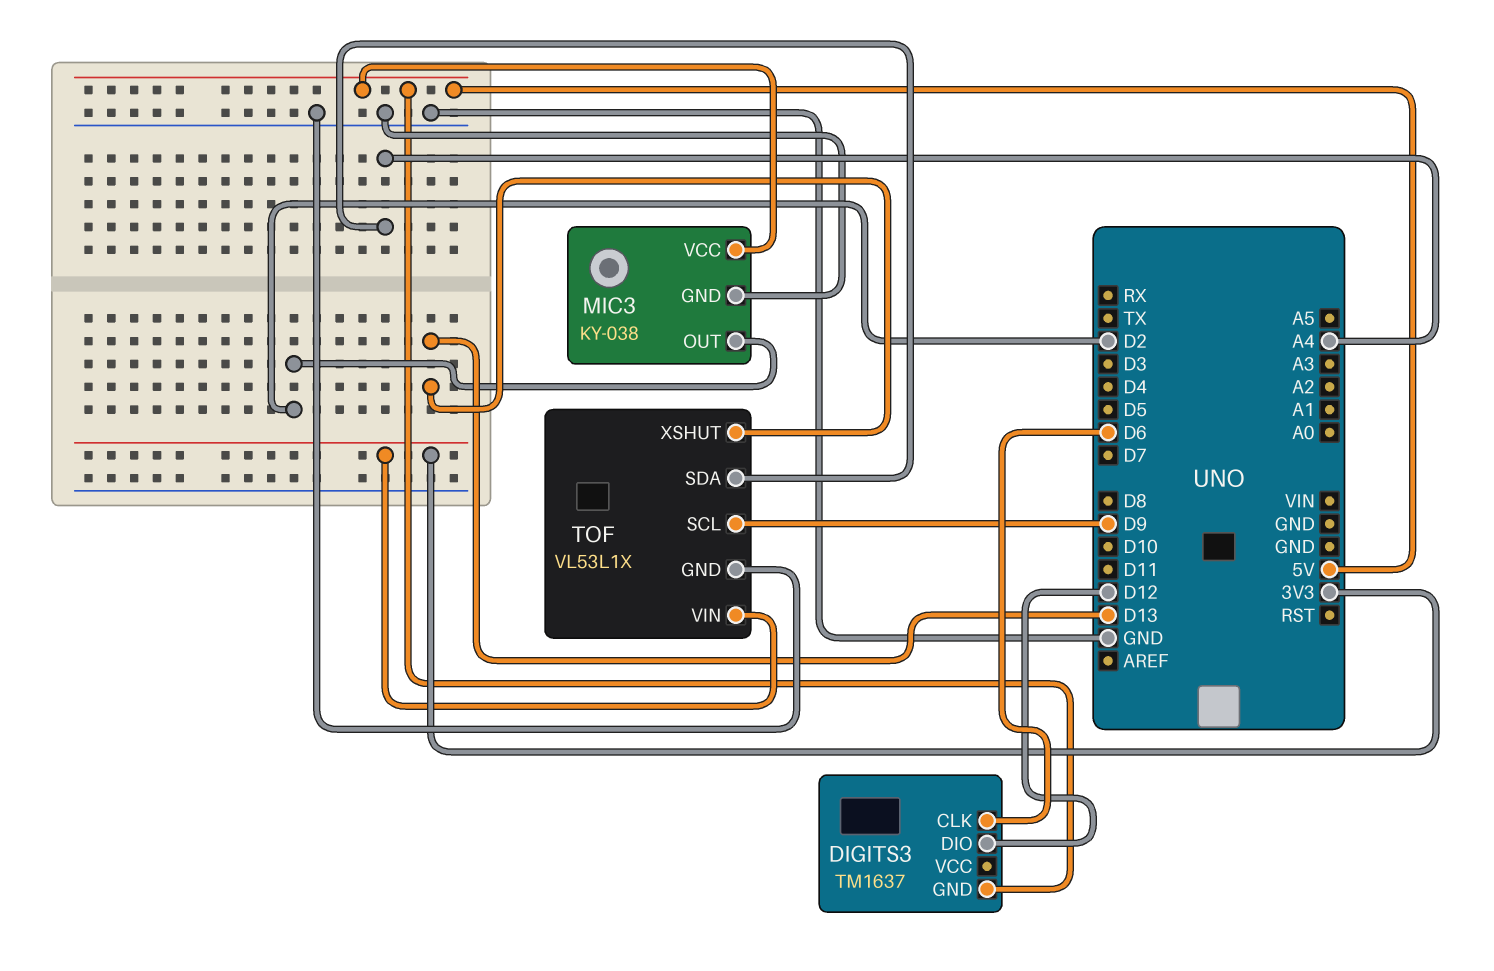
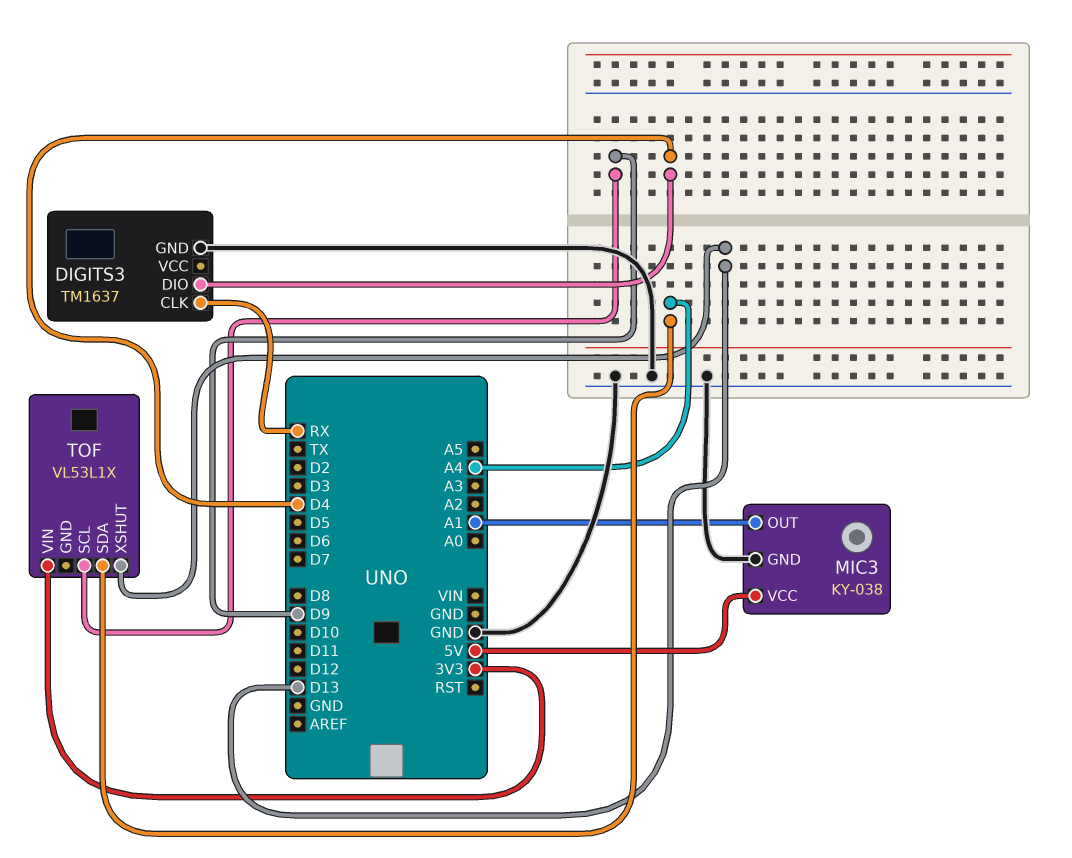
DIGITS3 pin CLK: D6 -> RX
DIGITS3 pin DIO: D12 -> D4
DIGITS3 pin GND: 5V -> GND
MIC3 pin OUT: D2 -> A1
TOF pin GND: GND -> none

